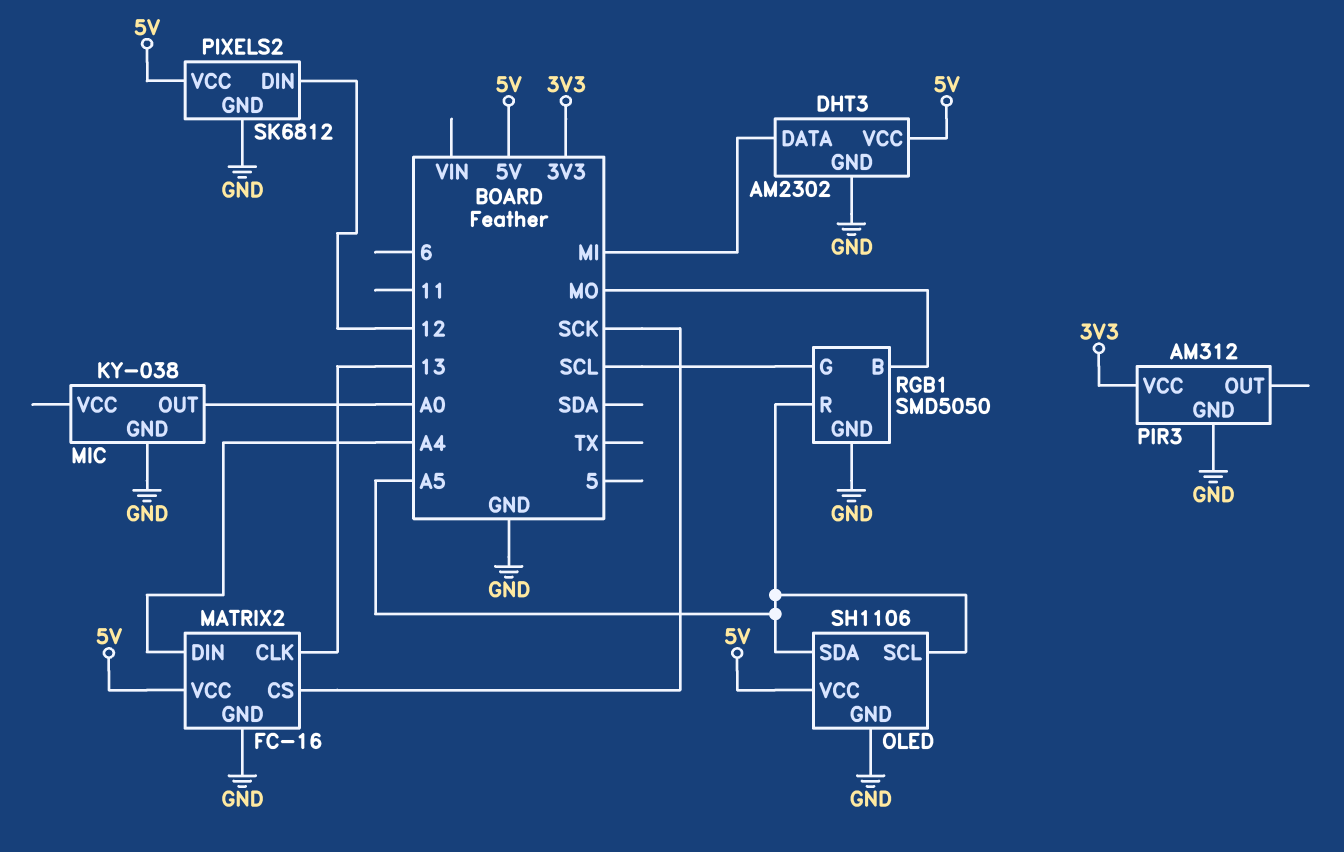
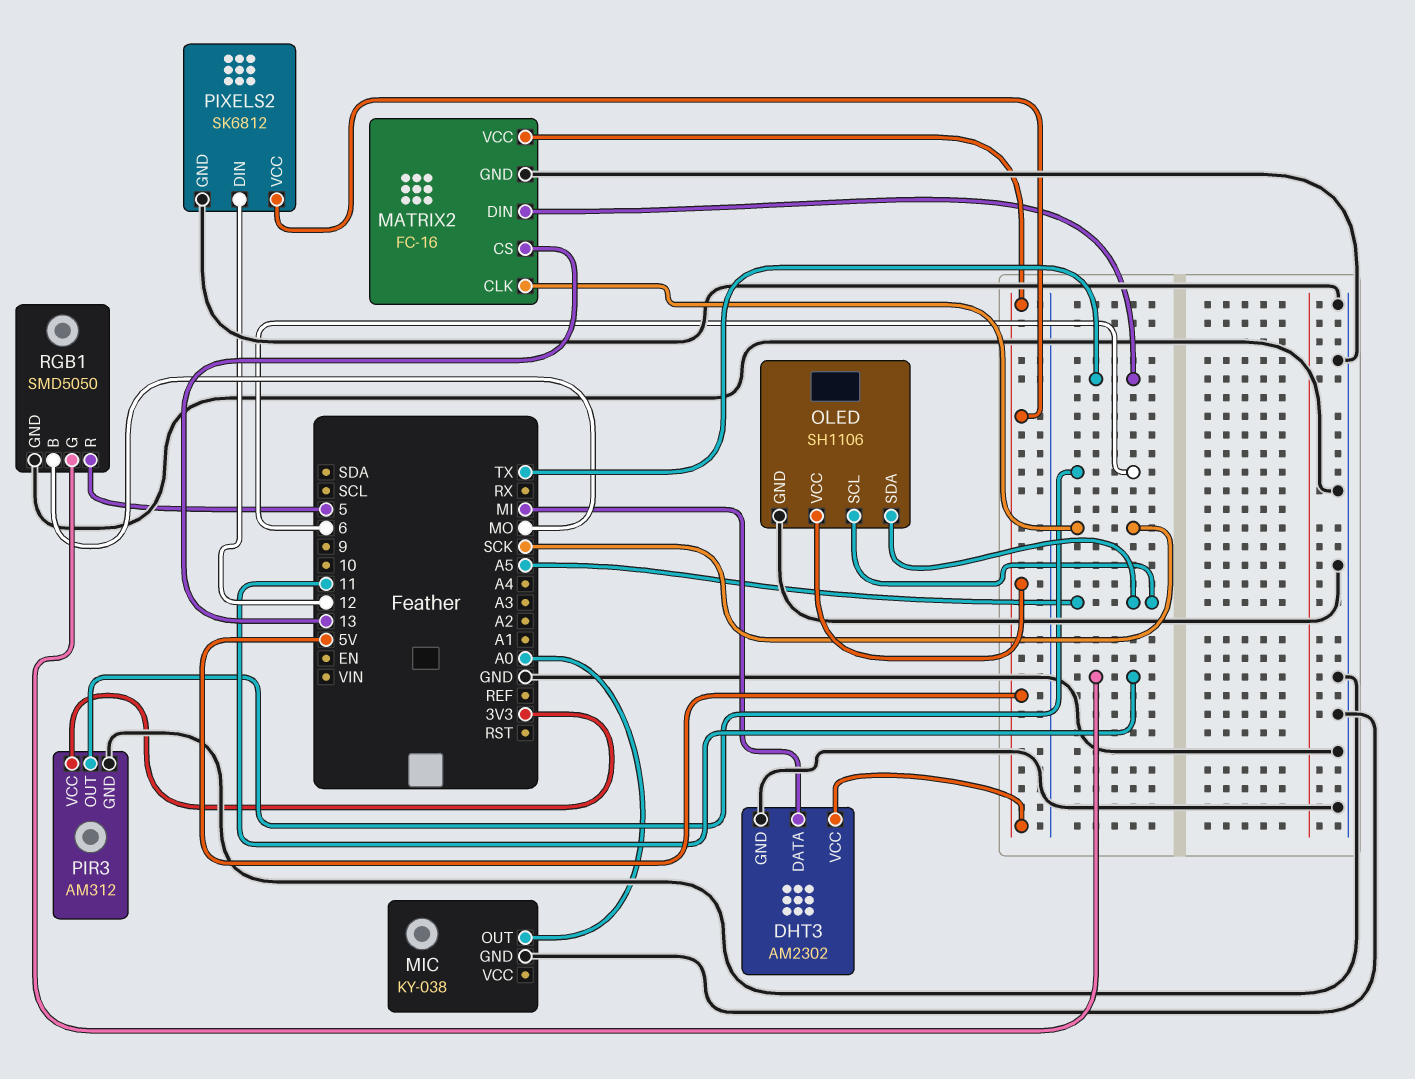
MATRIX2 pin CLK: 13 -> SCK
MATRIX2 pin CS: SCK -> 13
MATRIX2 pin DIN: A4 -> TX
PIR3 pin OUT: none -> 6
RGB1 pin G: SCL -> 11
RGB1 pin R: A5 -> 5

